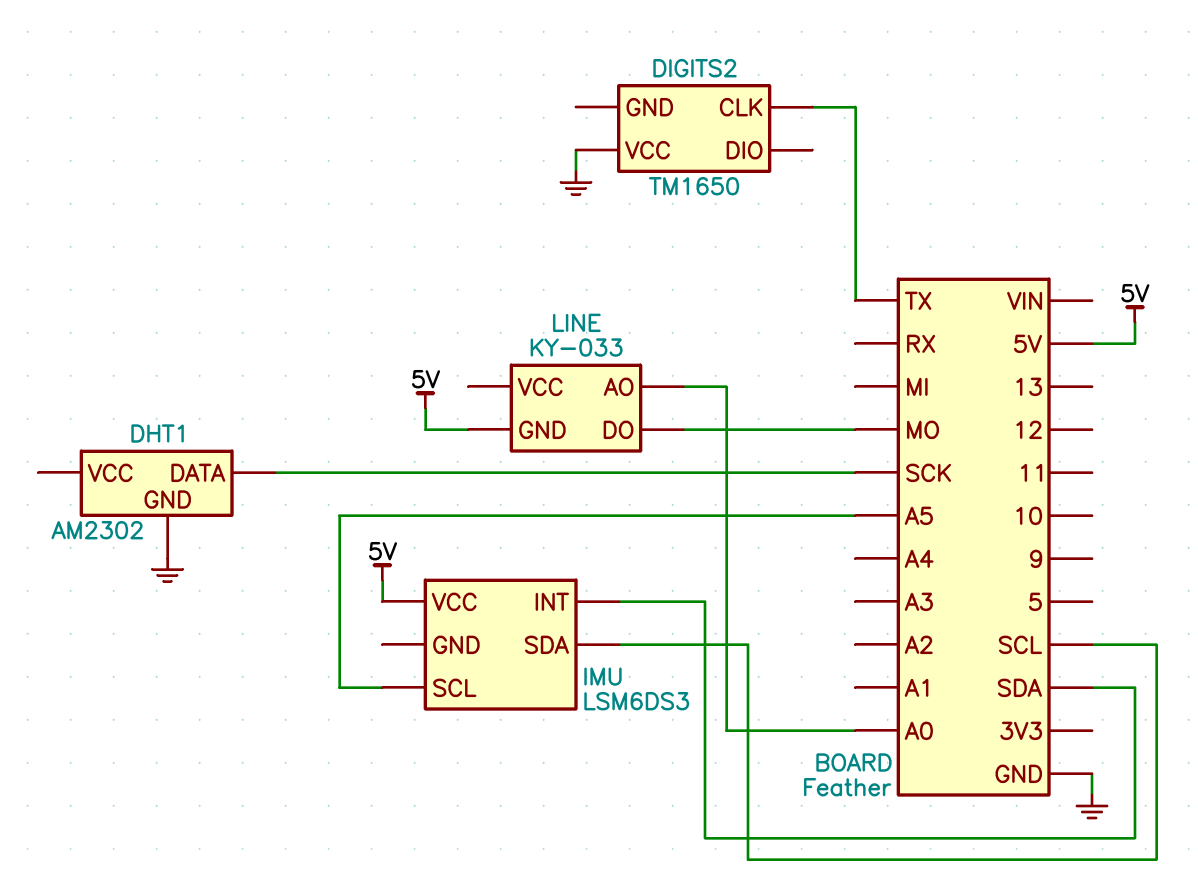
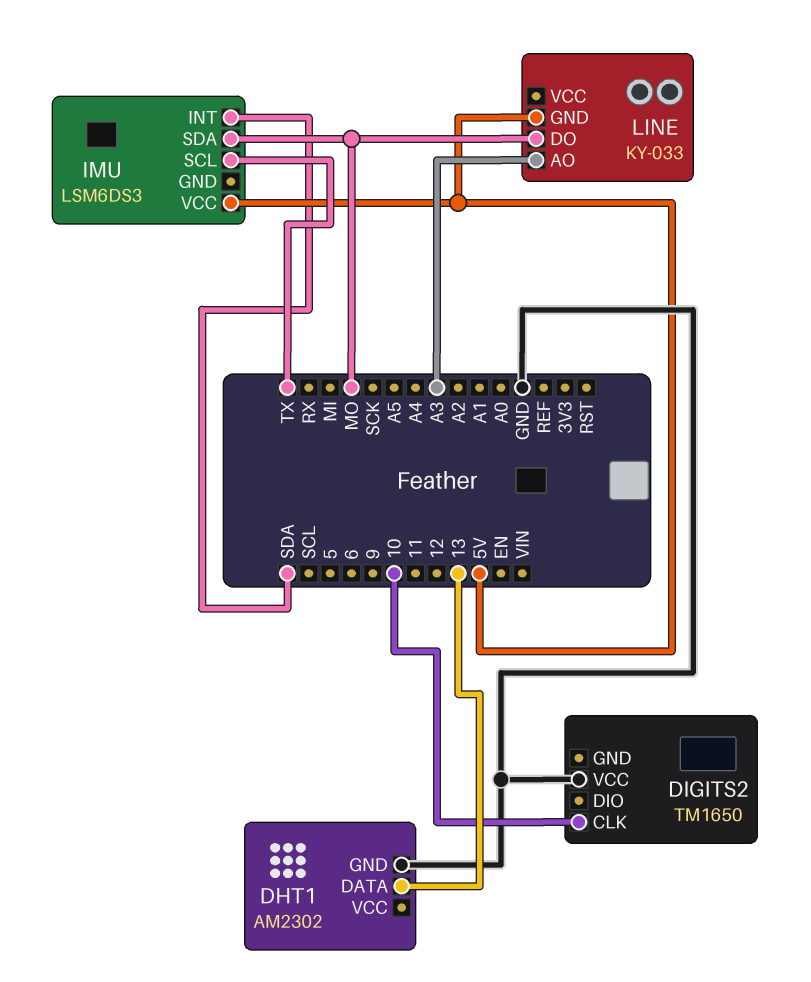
DHT1 pin DATA: SCK -> 13
DIGITS2 pin CLK: TX -> 10
IMU pin SCL: A5 -> TX
IMU pin SDA: SCL -> MO
LINE pin AO: A0 -> A3

